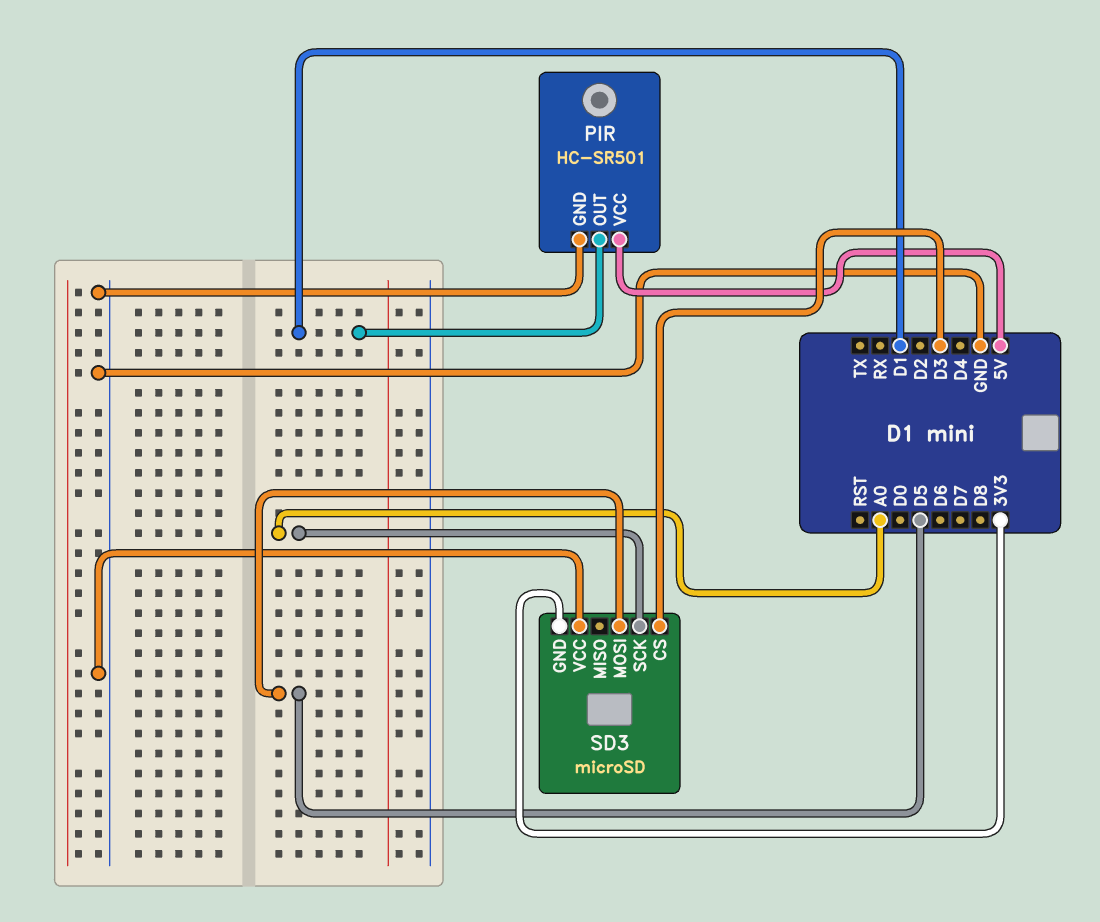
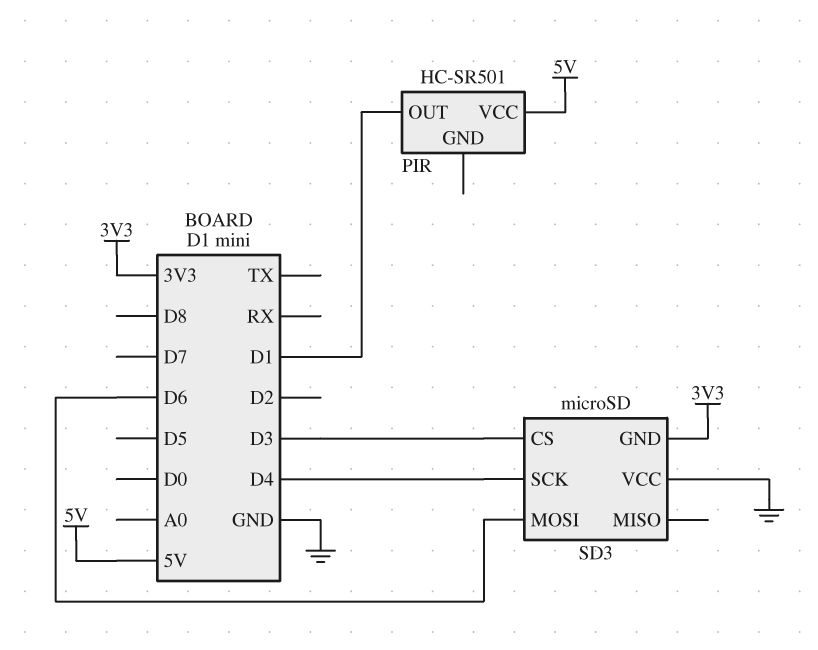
PIR pin GND: GND -> none
SD3 pin MOSI: D5 -> D6
SD3 pin SCK: A0 -> D4

